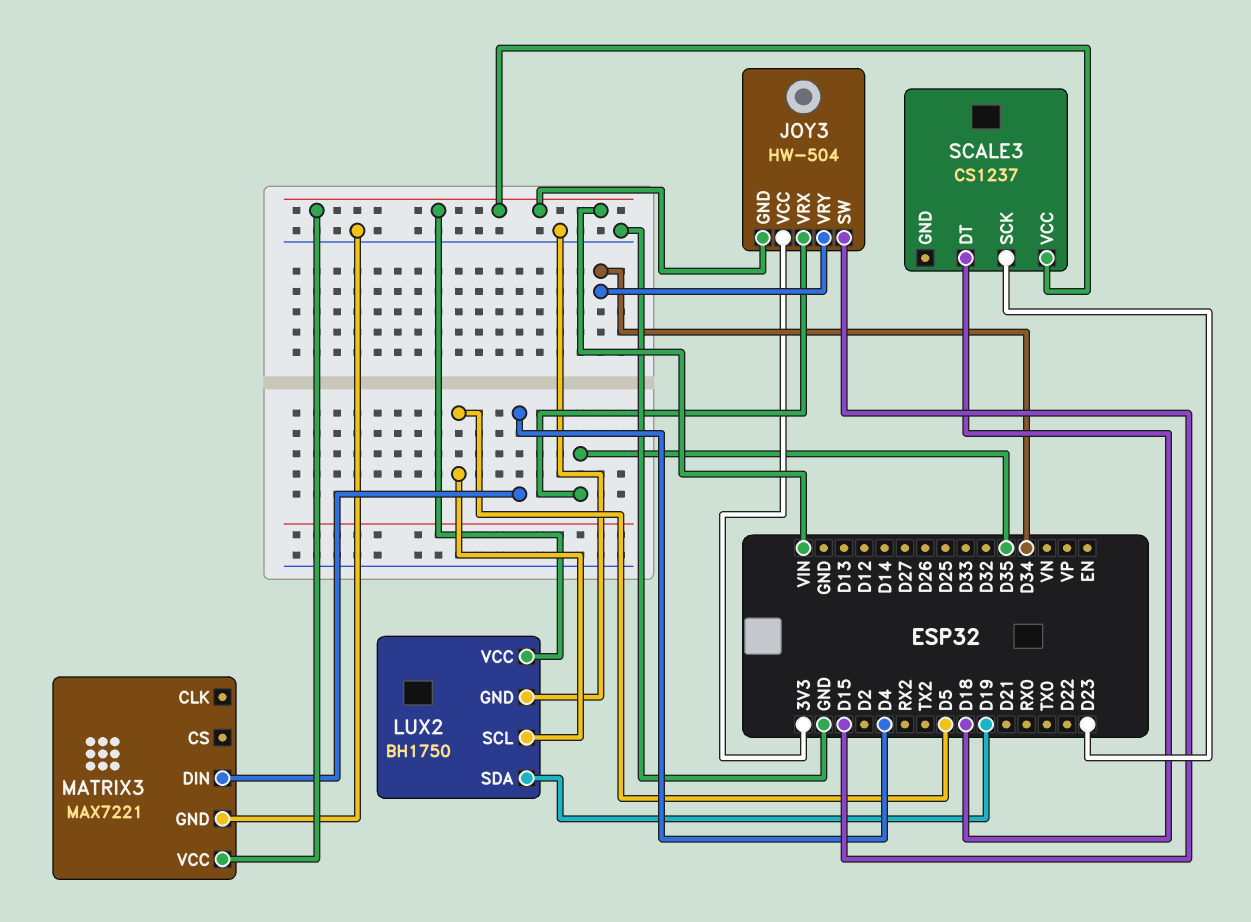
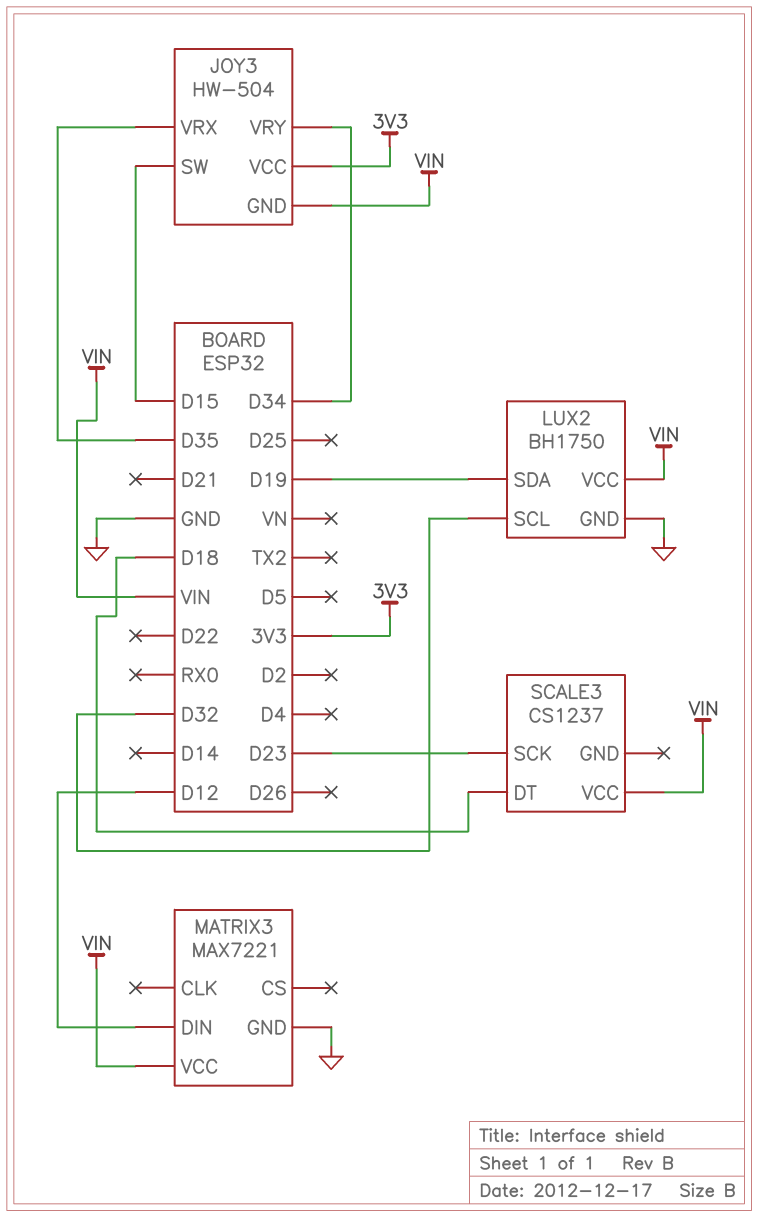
LUX2 pin SCL: D5 -> D32
MATRIX3 pin DIN: D4 -> D12

